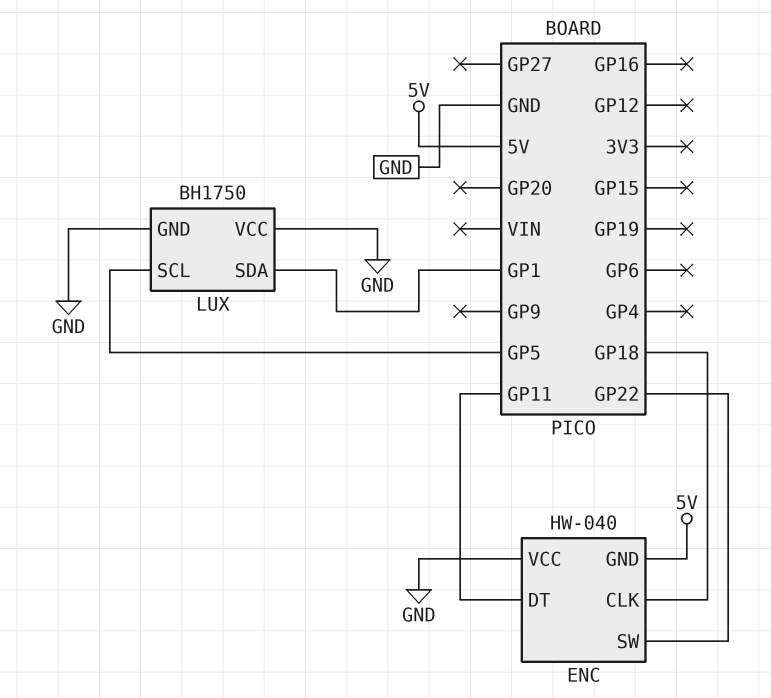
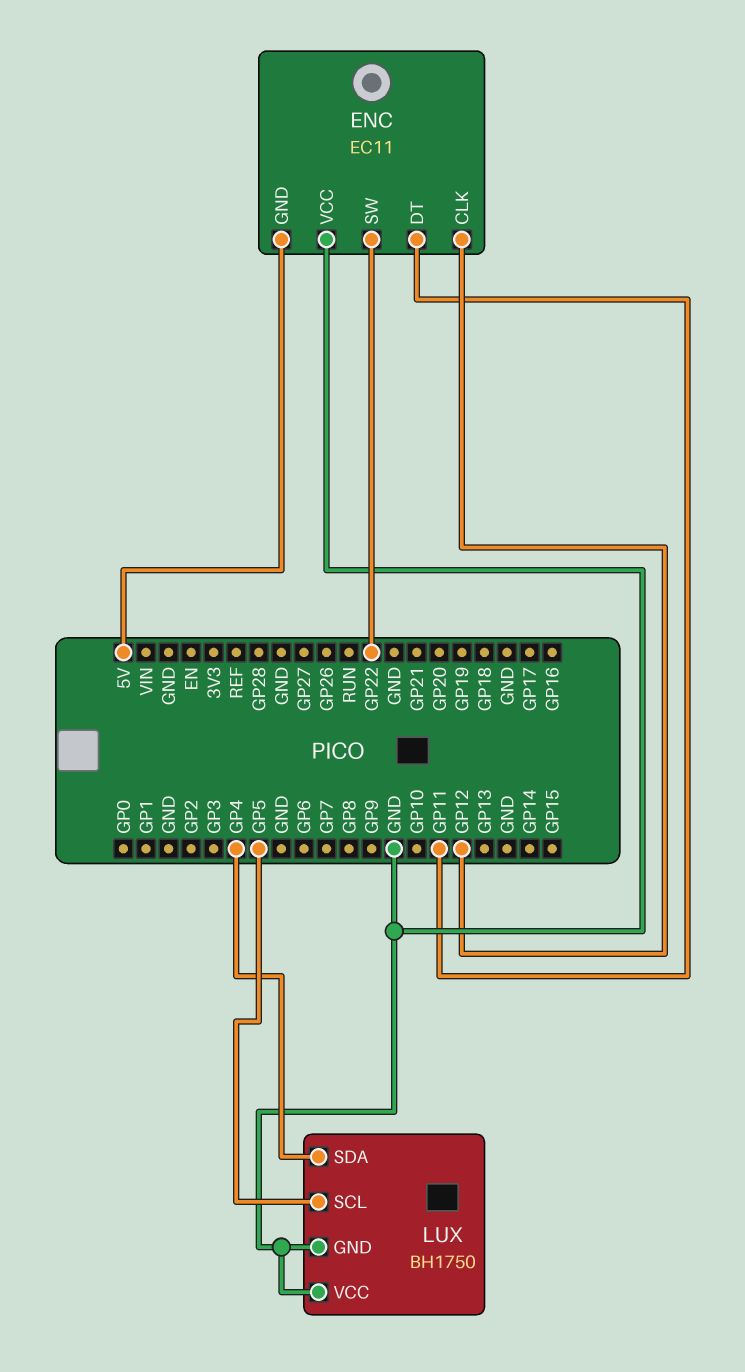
ENC: HW-040 -> EC11
ENC pin CLK: GP18 -> GP12
LUX pin SDA: GP1 -> GP4

